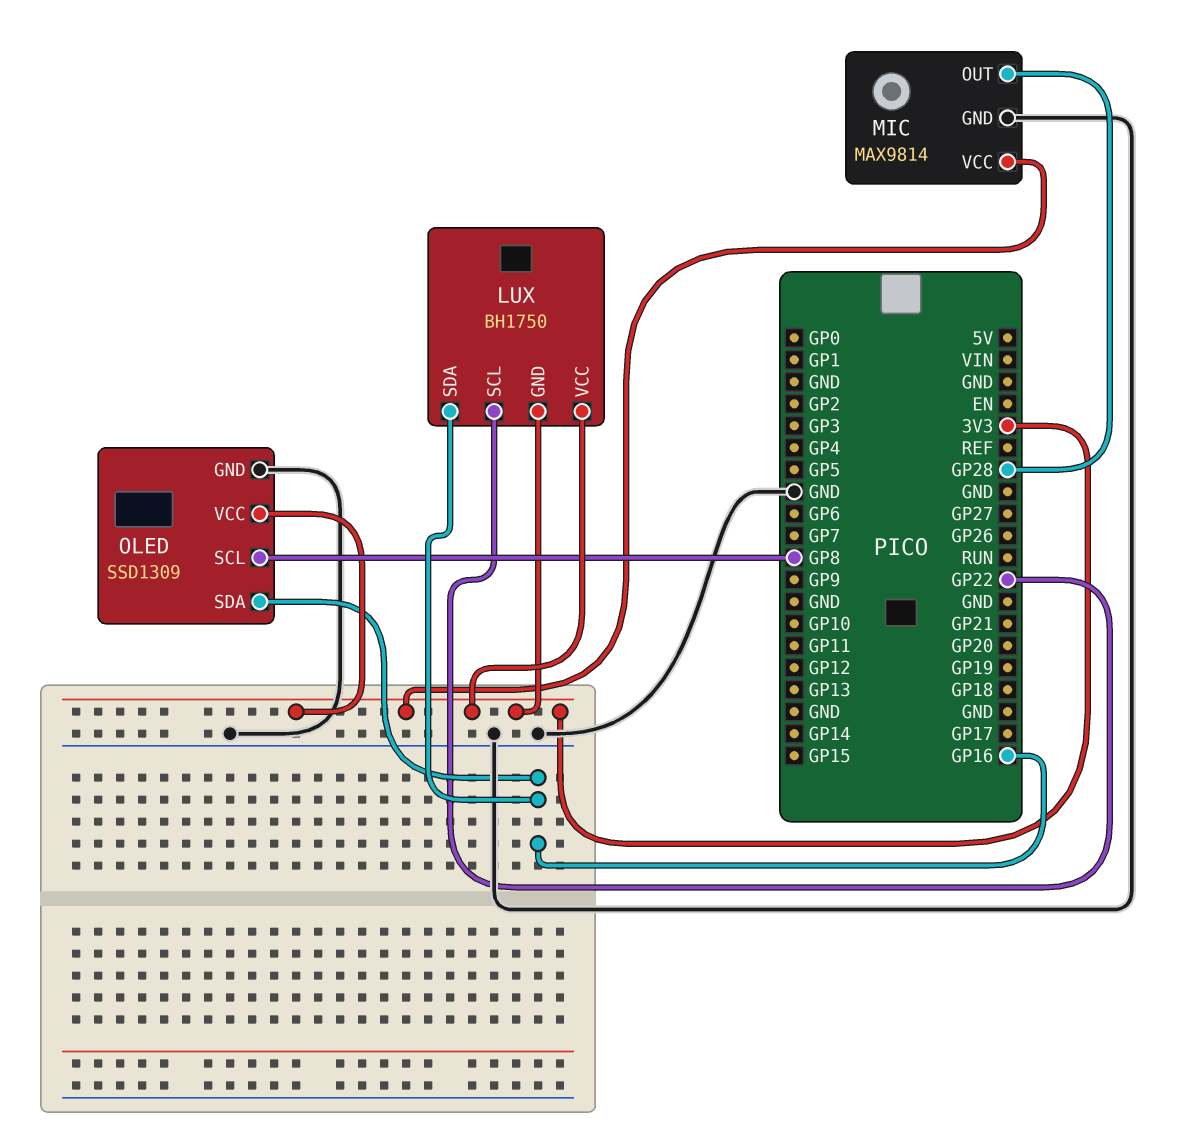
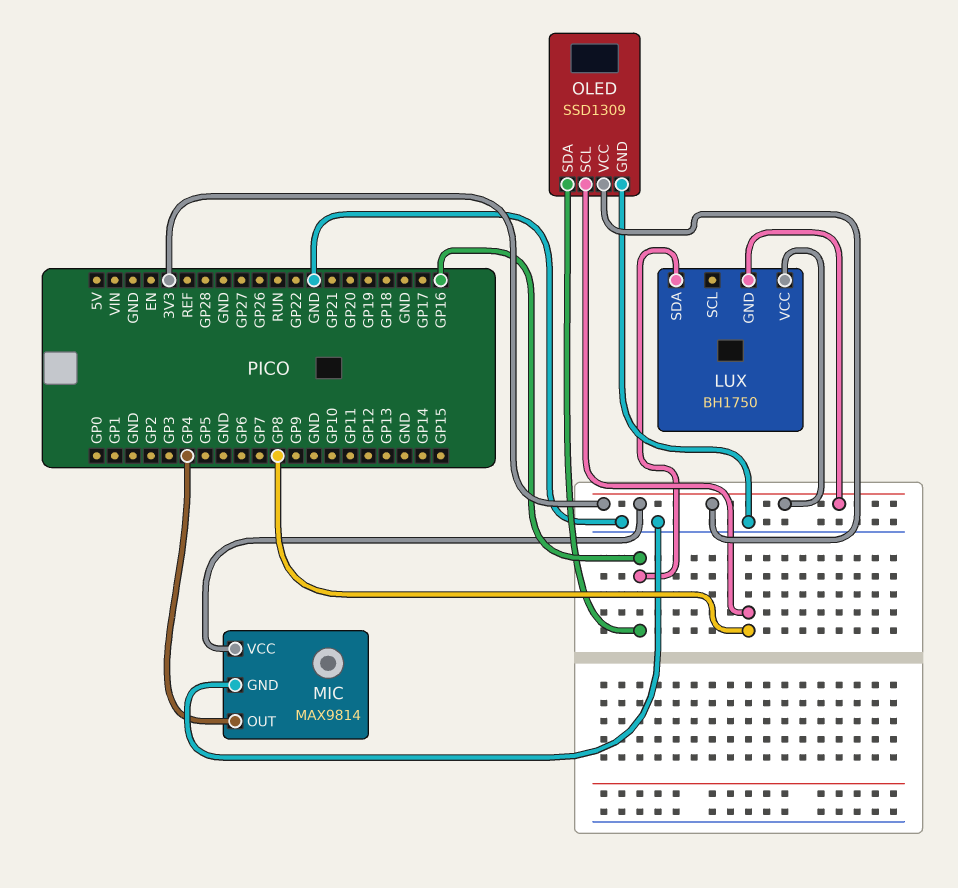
LUX pin SCL: GP22 -> none
MIC pin OUT: GP28 -> GP4

